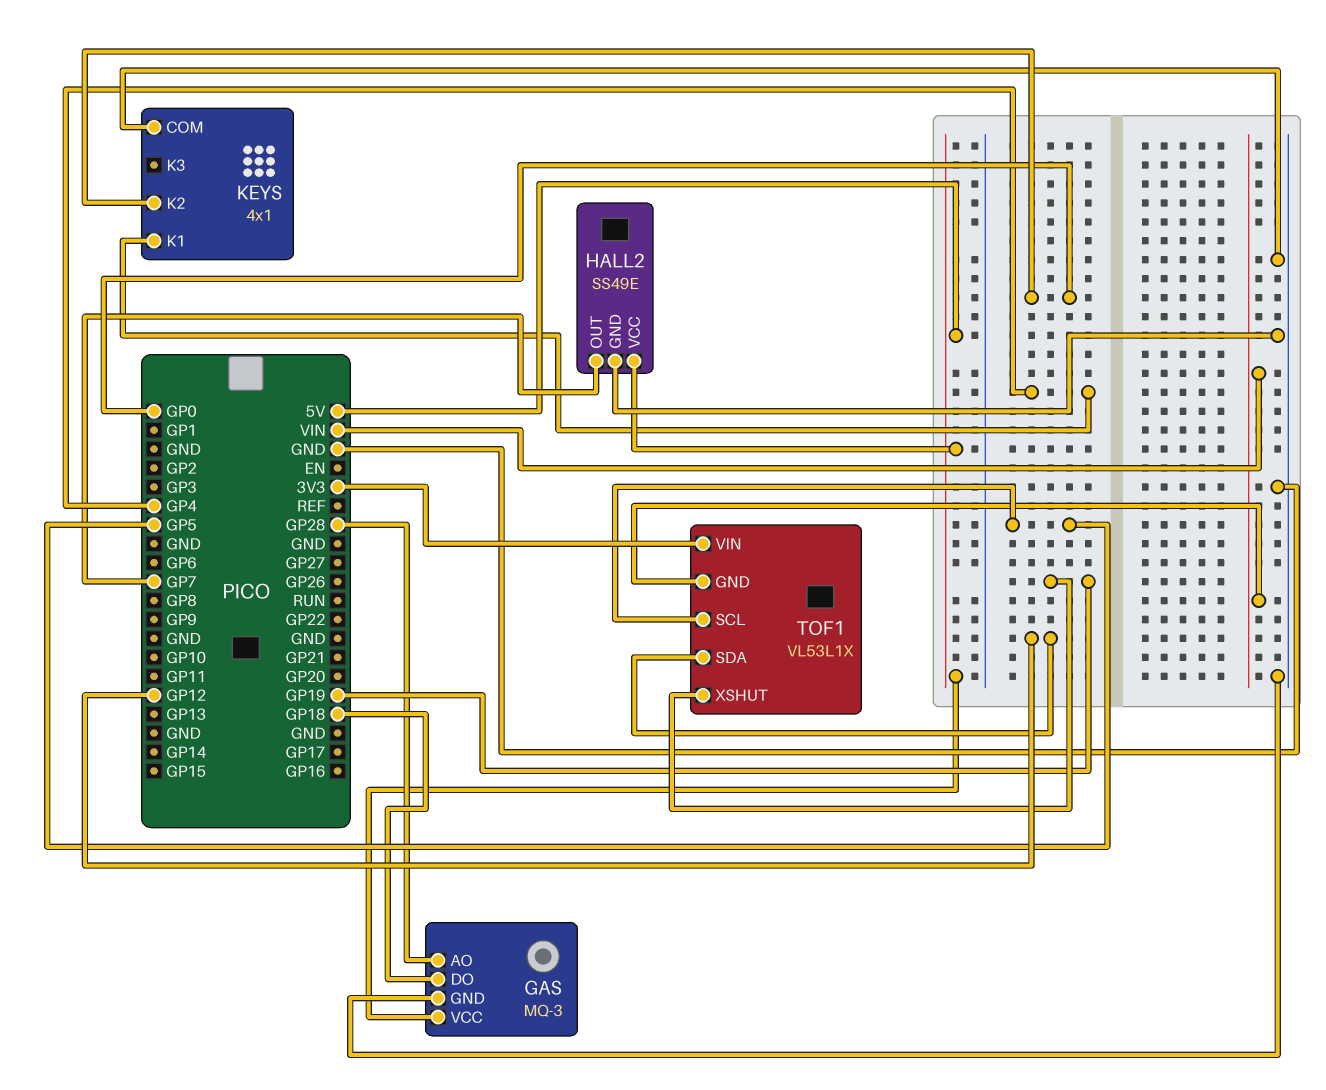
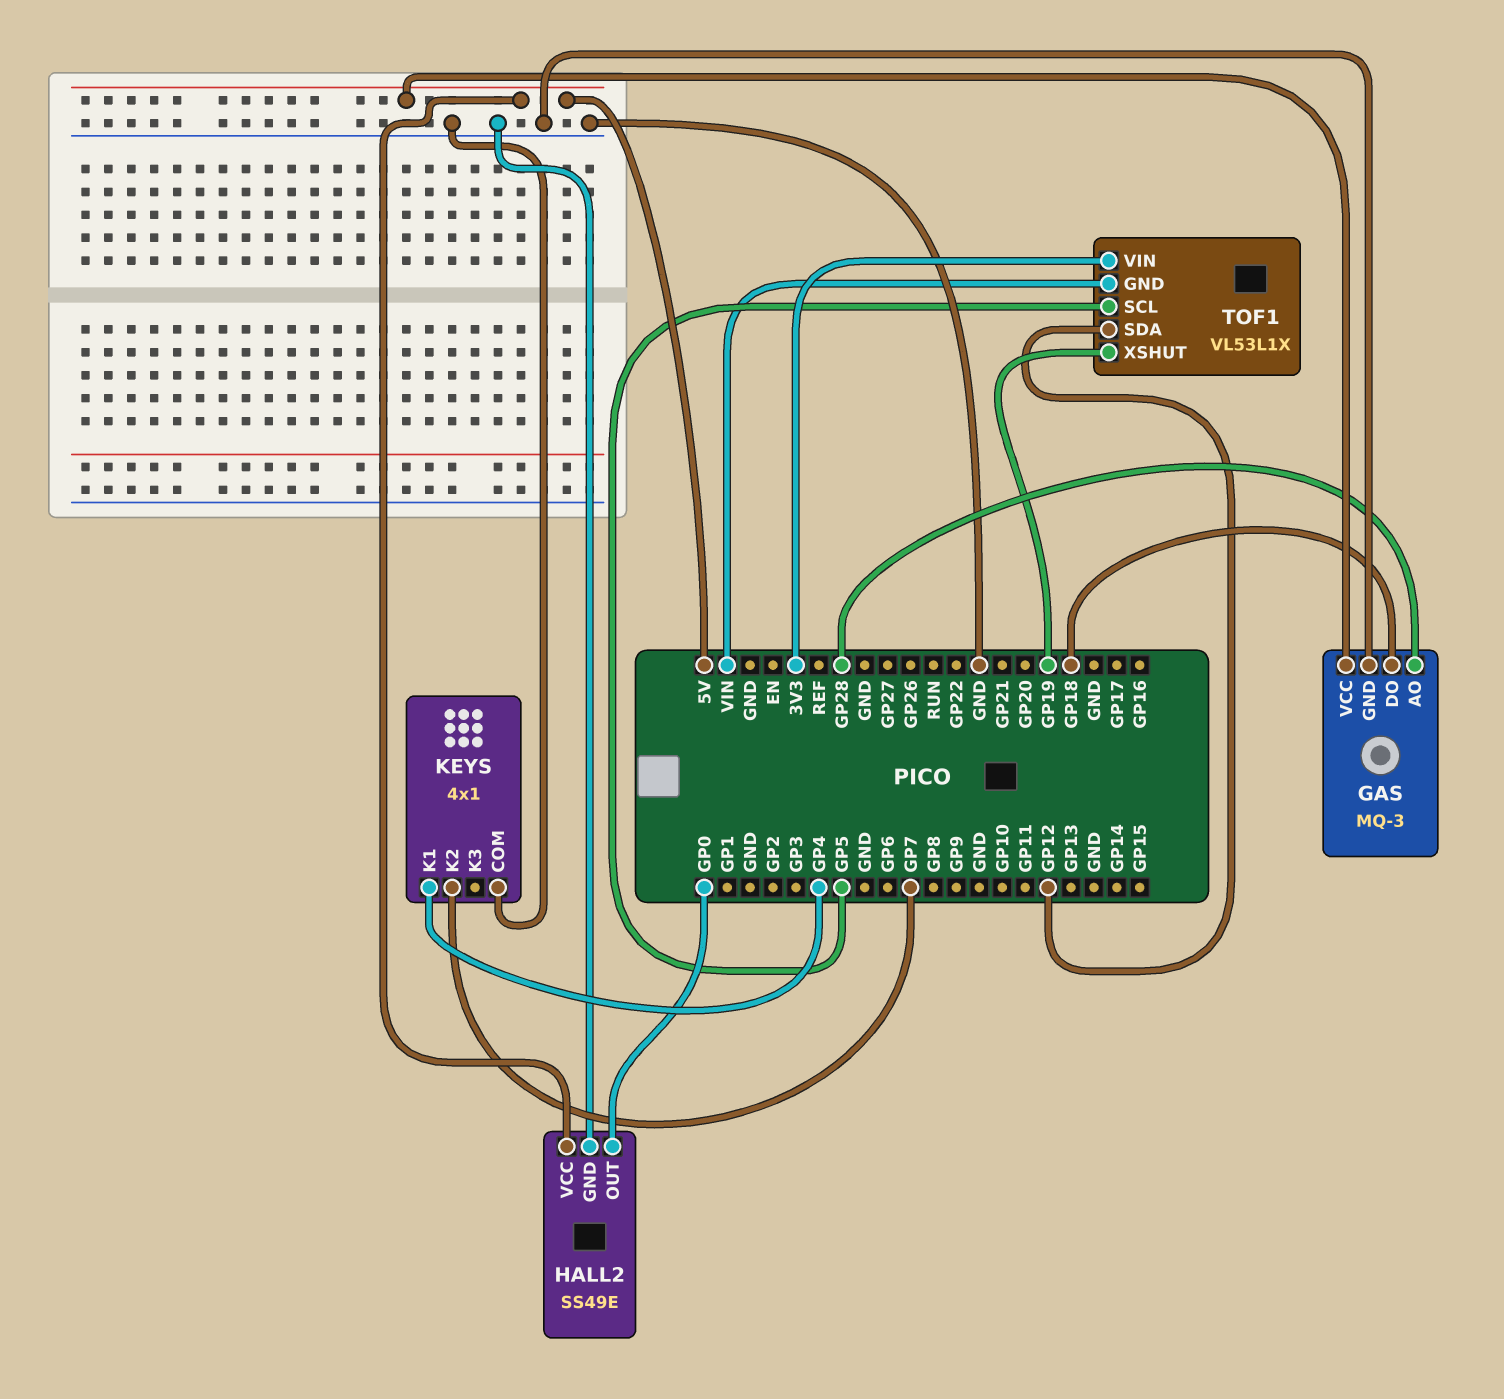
HALL2 pin OUT: GP7 -> GP0
KEYS pin K2: GP0 -> GP7

